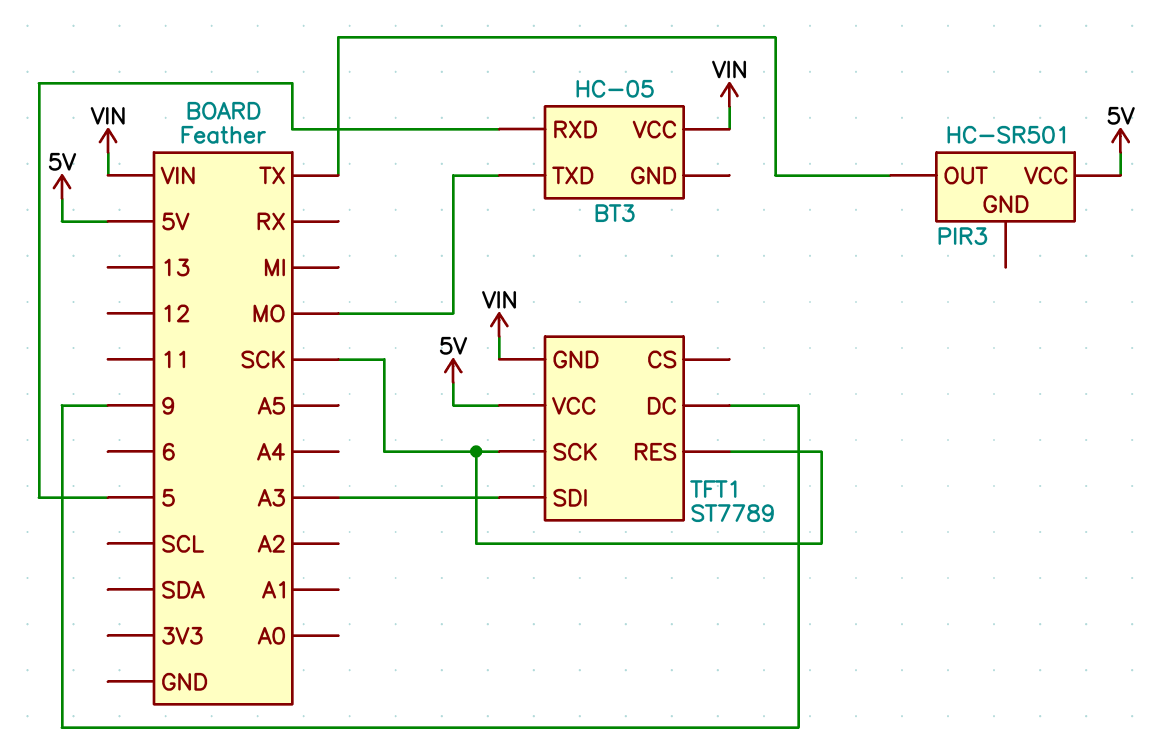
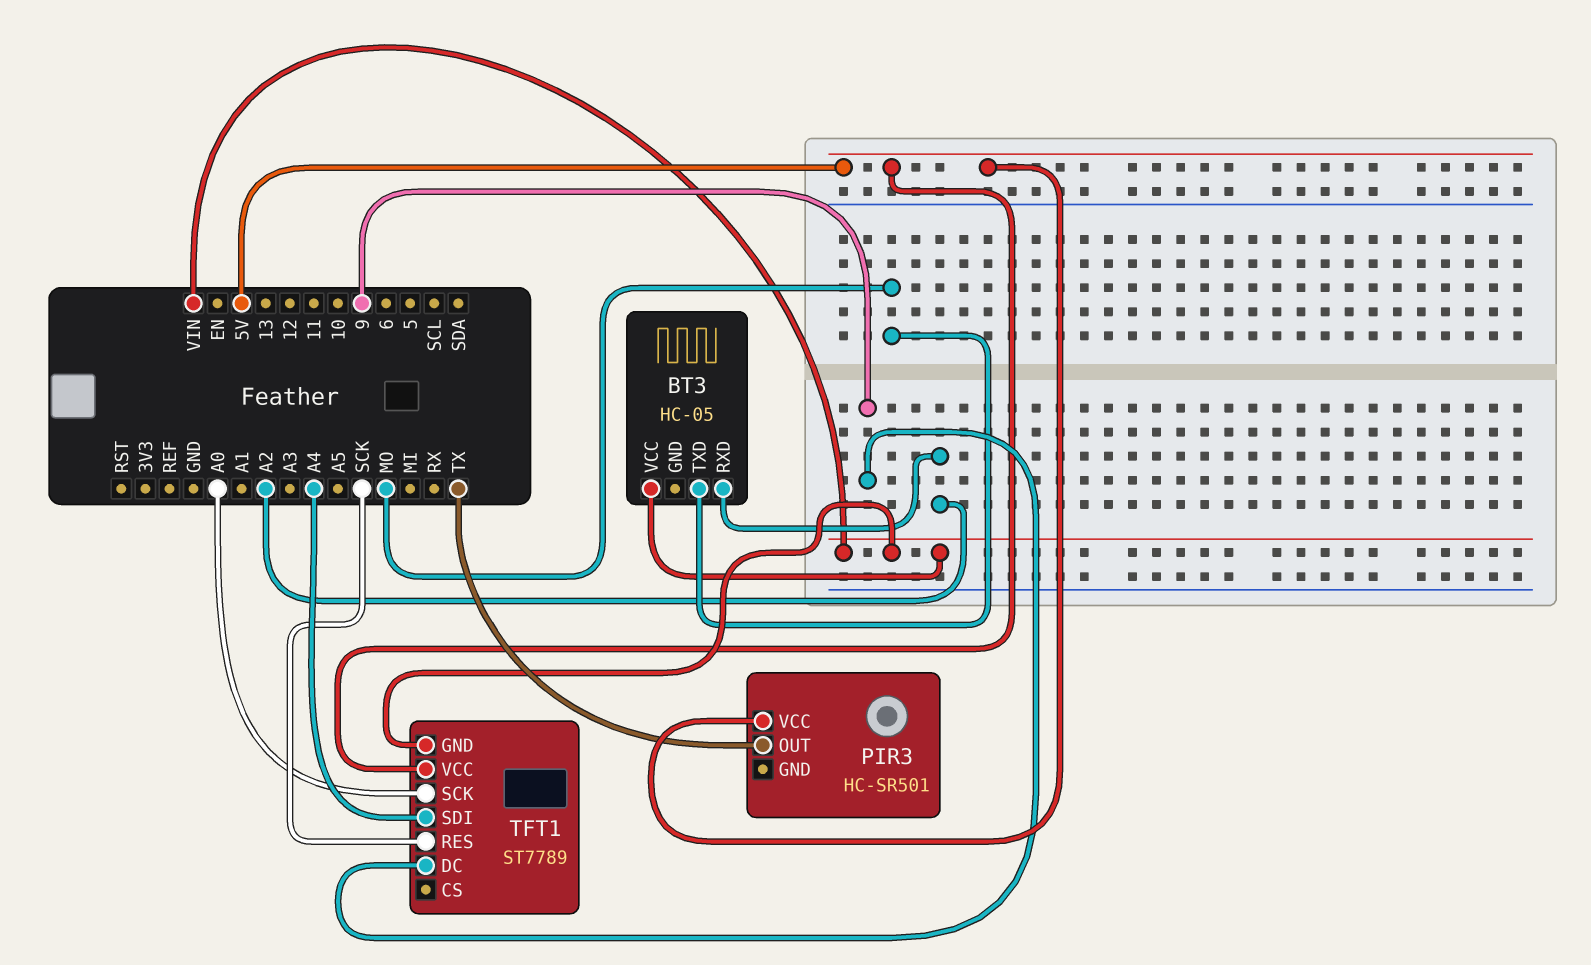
BT3 pin RXD: 5 -> A2
TFT1 pin SCK: SCK -> A0
TFT1 pin SDI: A3 -> A4

